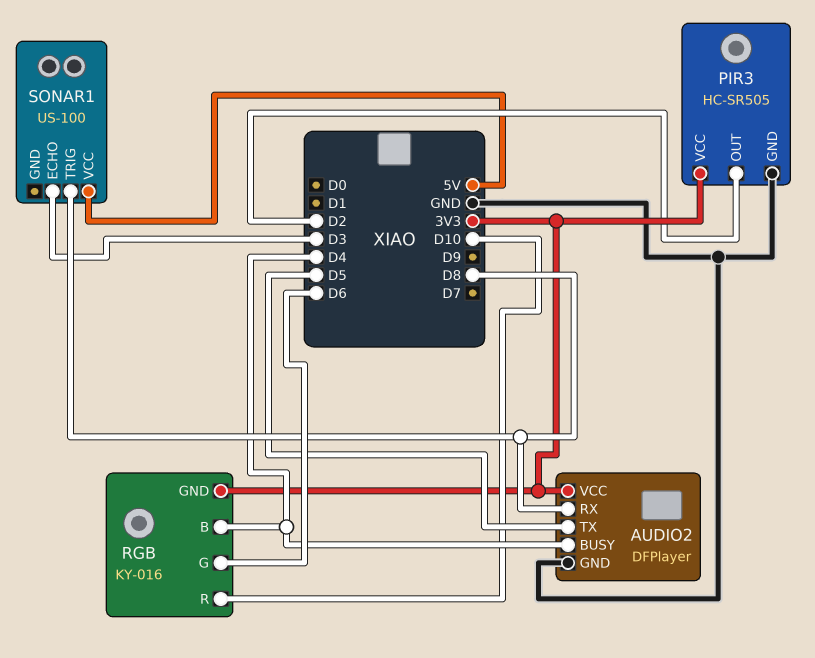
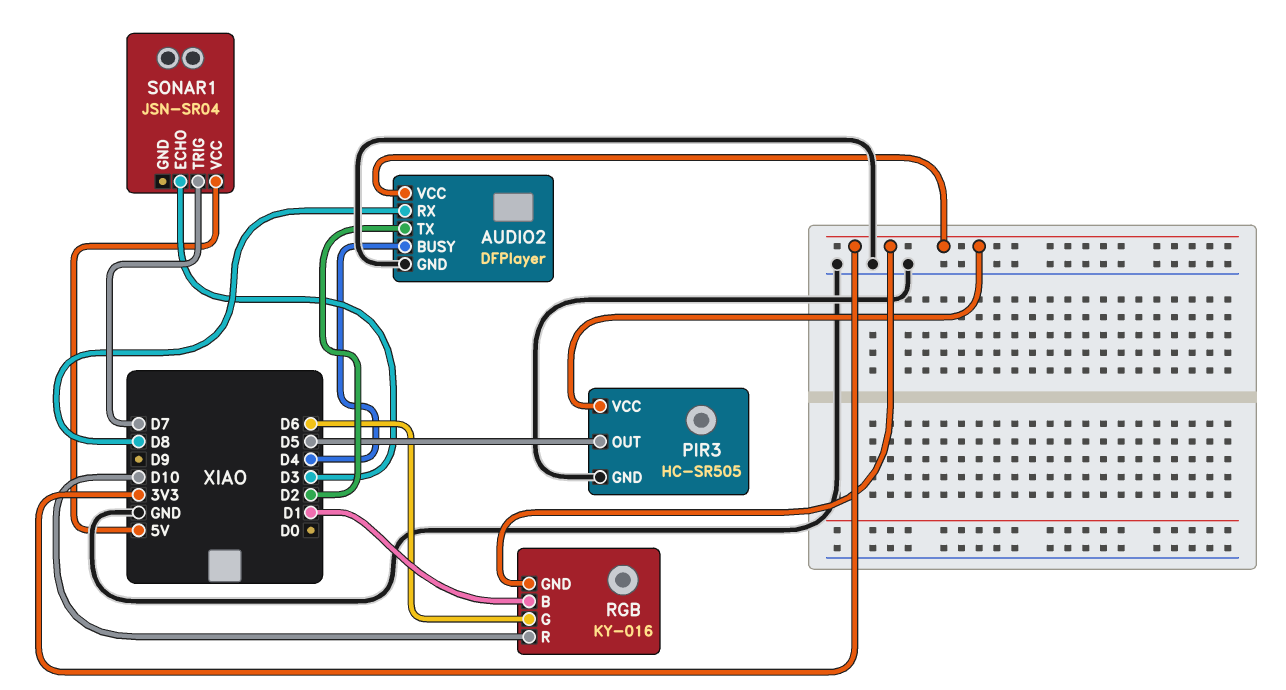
AUDIO2 pin TX: D5 -> D2
PIR3 pin OUT: D2 -> D5
RGB pin B: D4 -> D1
SONAR1: US-100 -> JSN-SR04
SONAR1 pin TRIG: D8 -> D7

